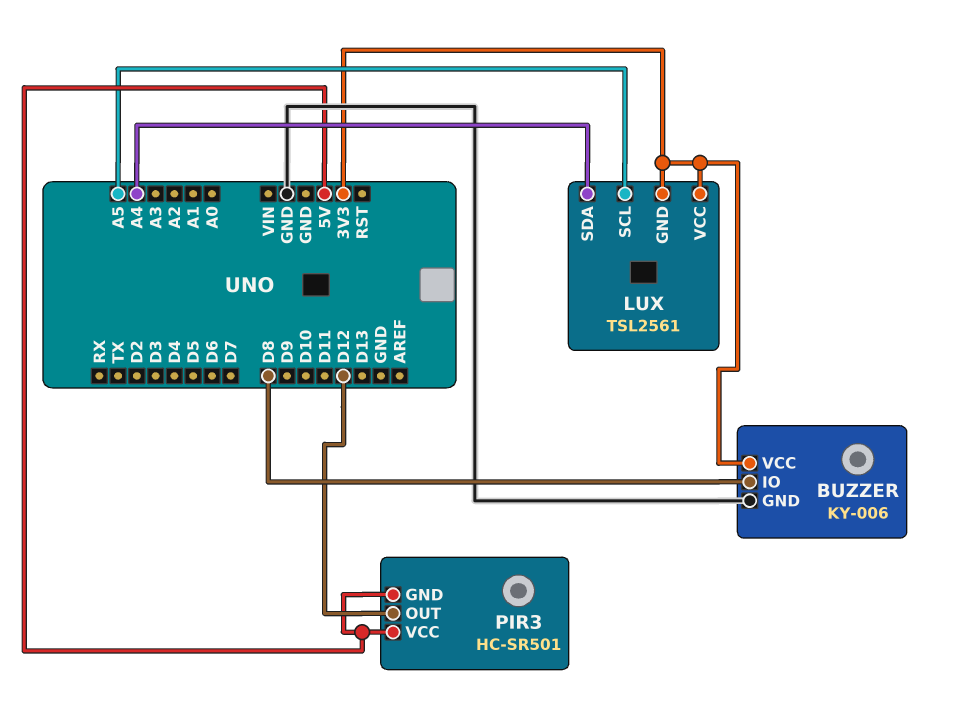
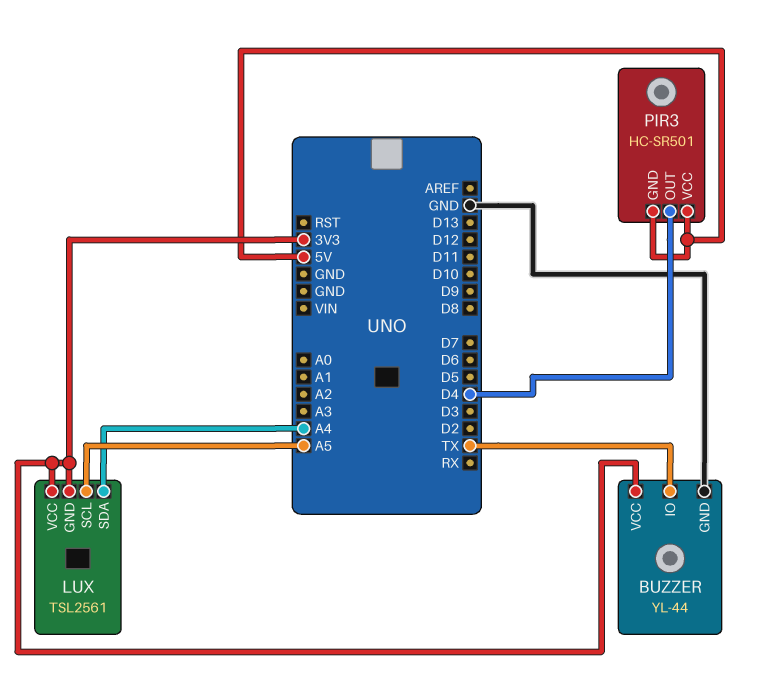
BUZZER: KY-006 -> YL-44
BUZZER pin IO: D8 -> TX
PIR3 pin OUT: D12 -> D4

